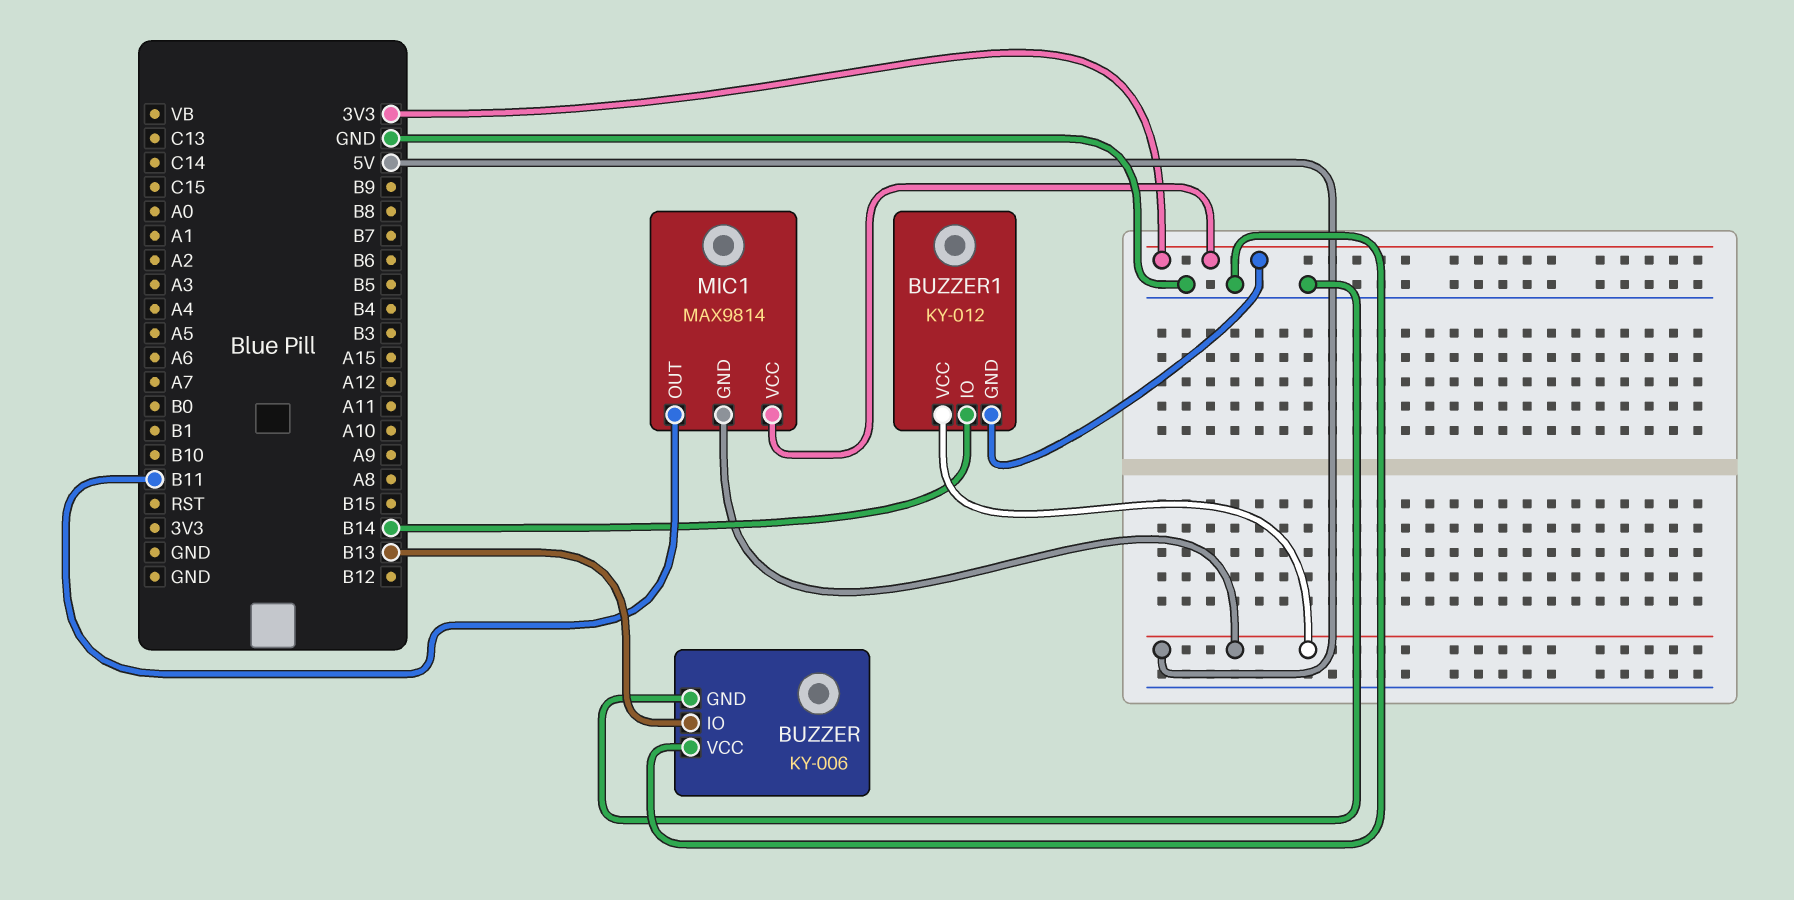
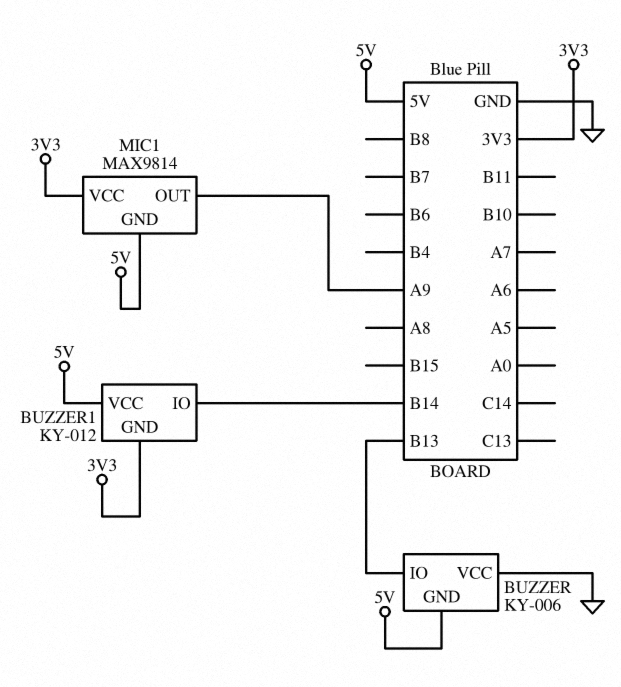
BUZZER pin GND: GND -> 5V
MIC1 pin OUT: B11 -> A9

